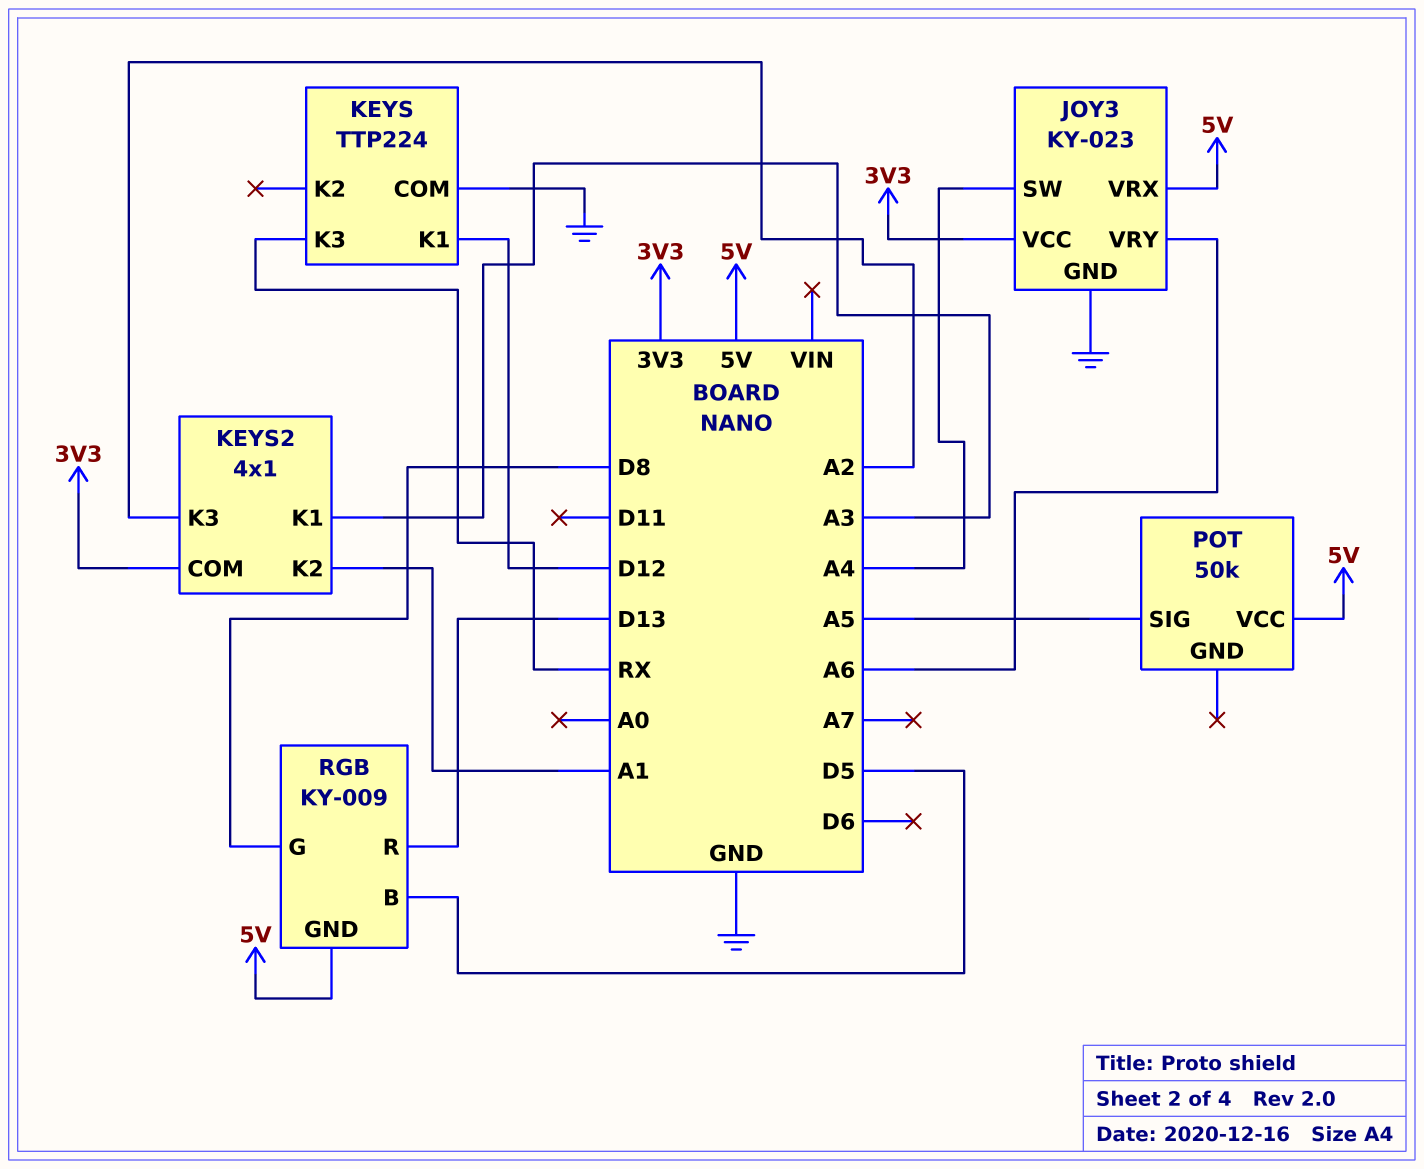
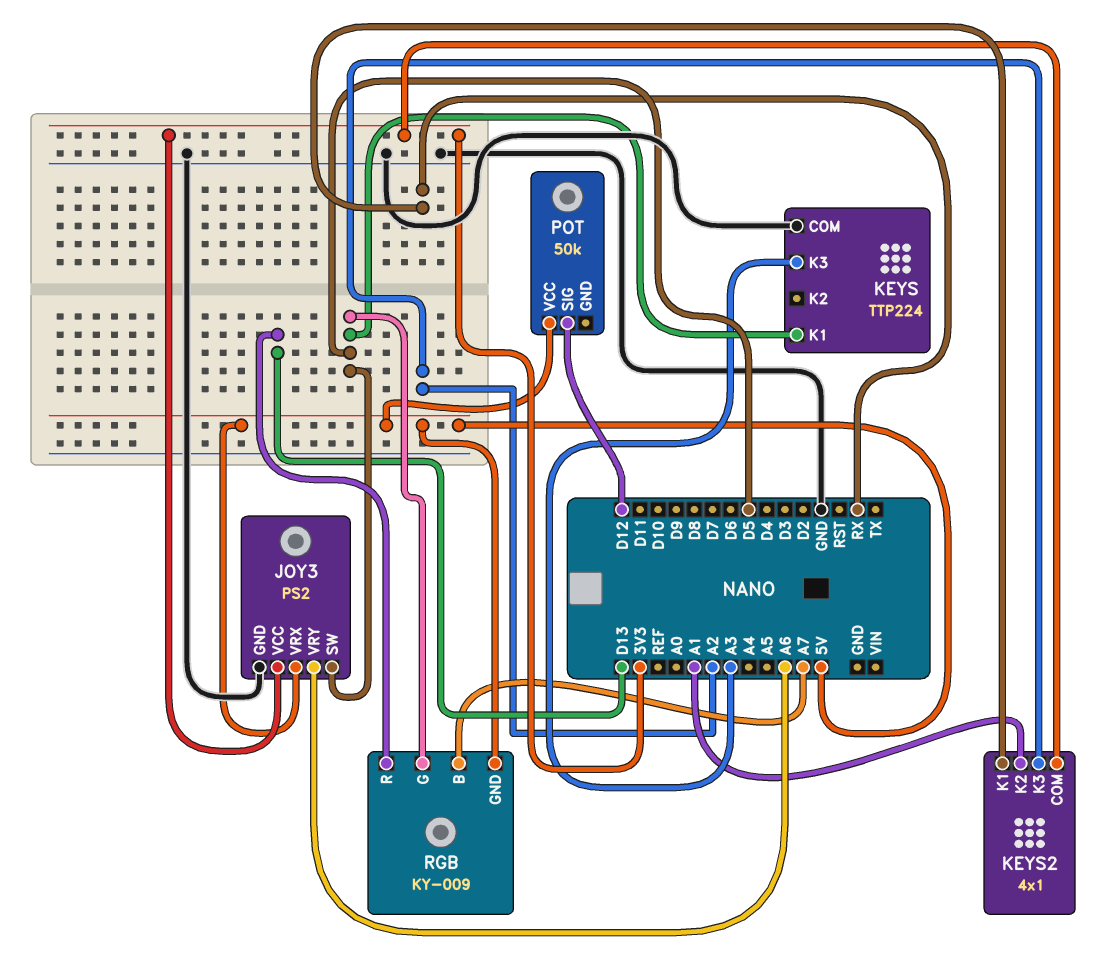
JOY3: KY-023 -> PS2
JOY3 pin SW: A4 -> D5
KEYS pin K1: D12 -> D5
KEYS pin K3: RX -> A3
KEYS2 pin K1: A3 -> RX
POT pin SIG: A5 -> D12
RGB pin B: D5 -> A7
RGB pin G: D8 -> D5

